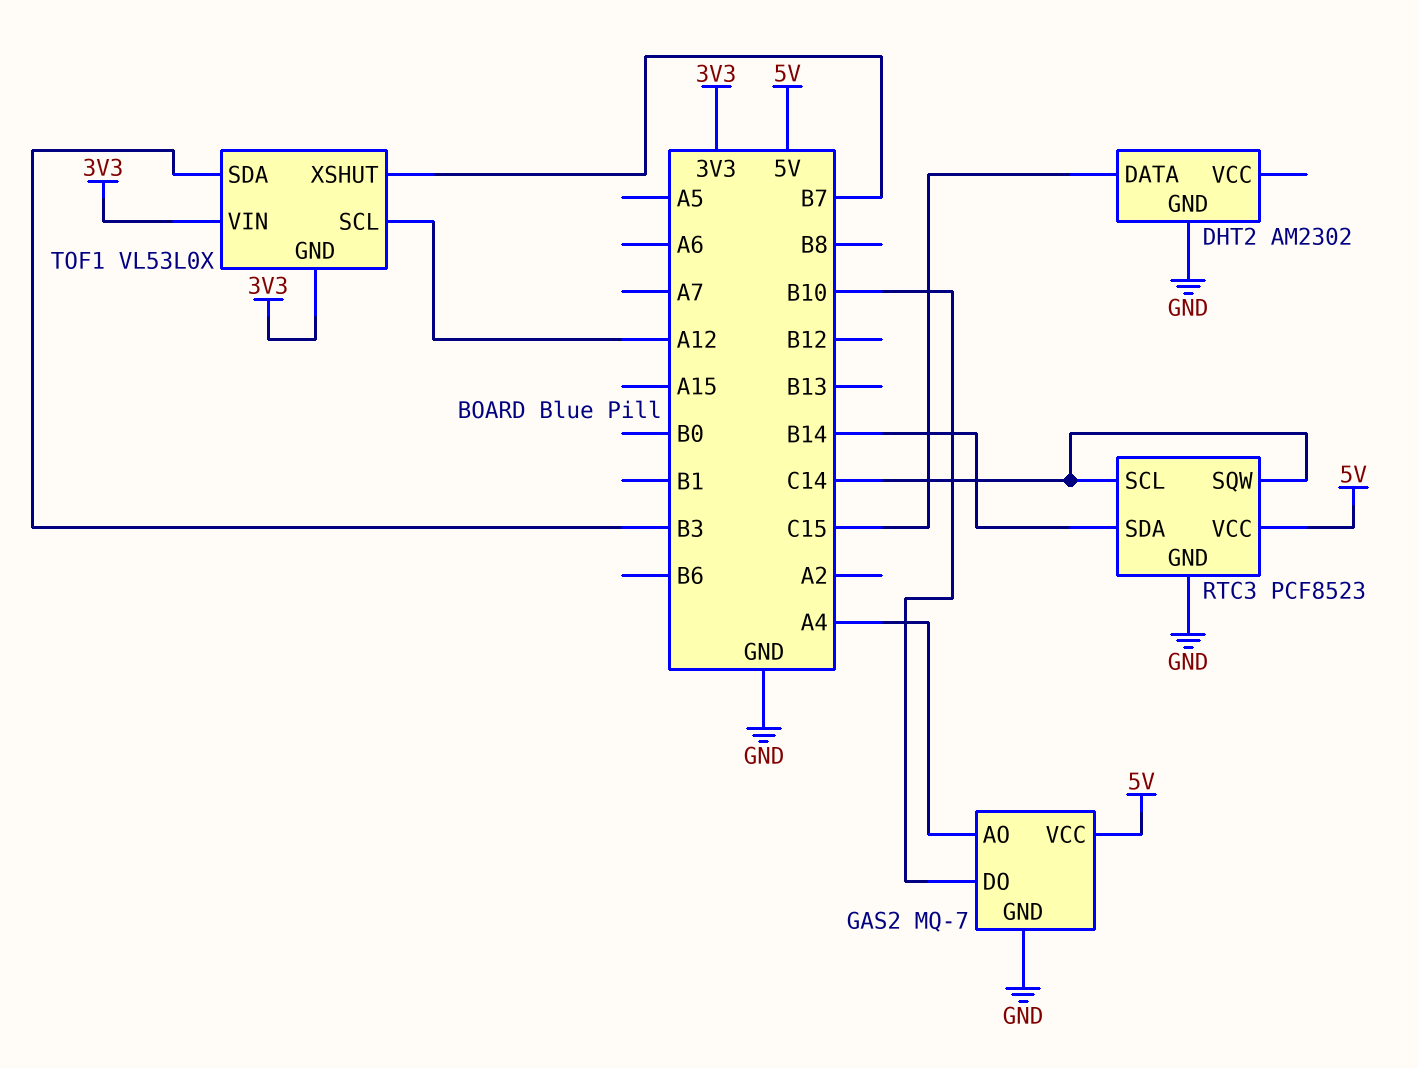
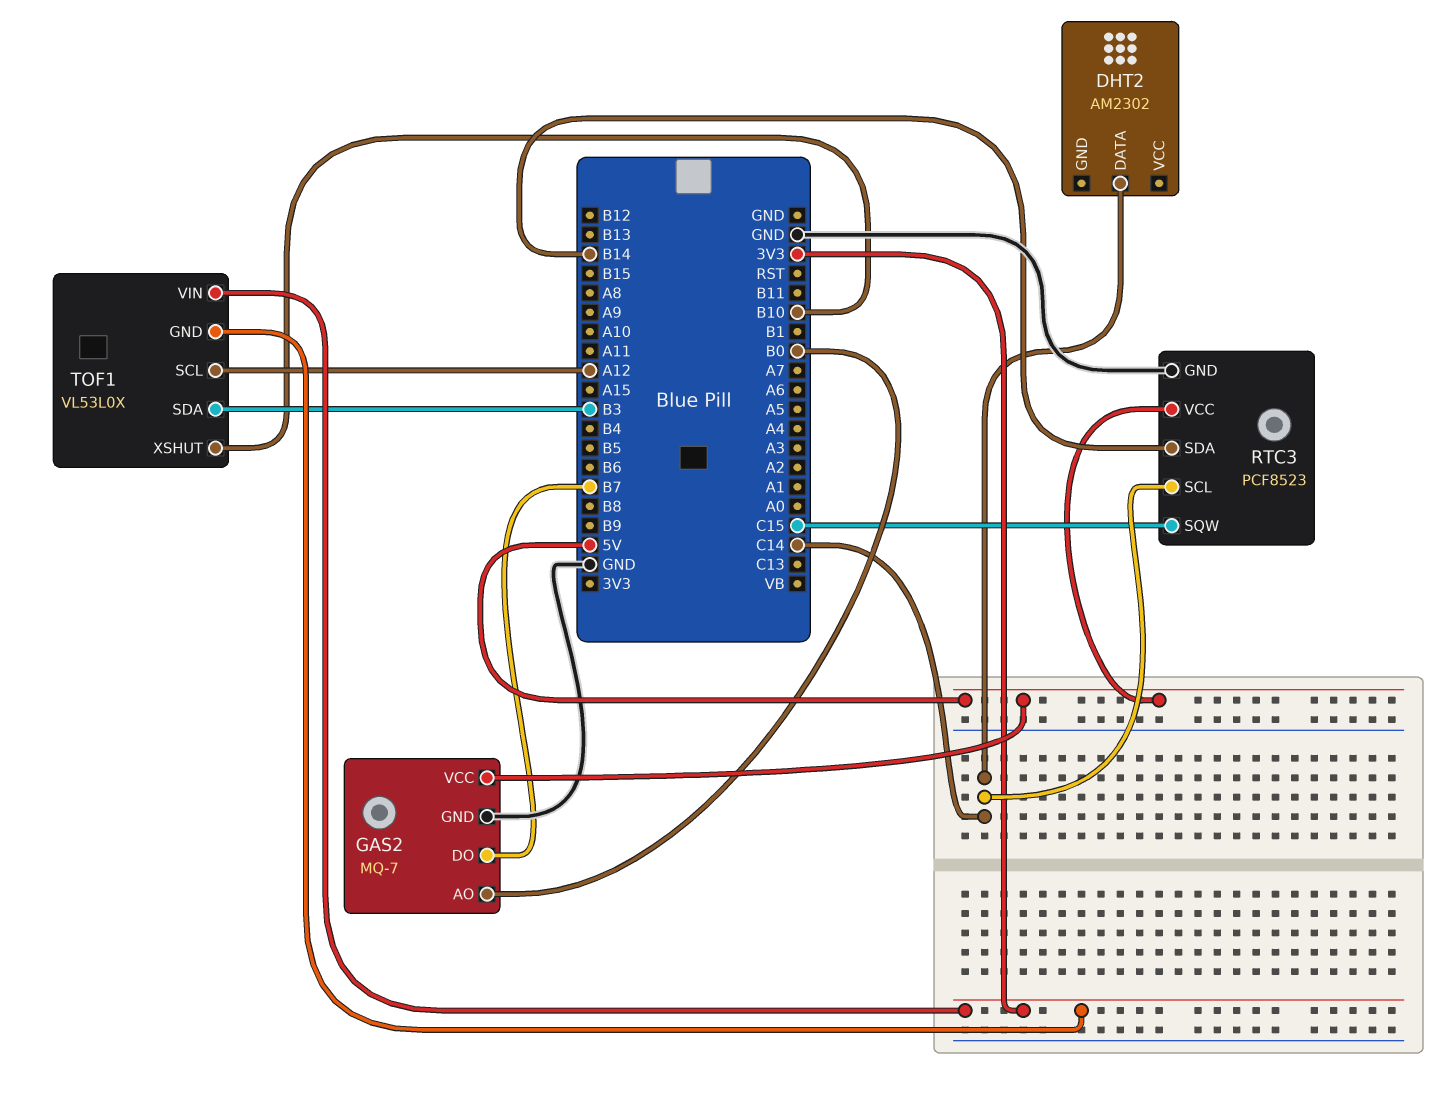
DHT2 pin DATA: C15 -> C14
DHT2 pin GND: GND -> none
GAS2 pin AO: A4 -> B0
GAS2 pin DO: B10 -> B7
RTC3 pin SQW: C14 -> C15
TOF1 pin XSHUT: B7 -> B10

